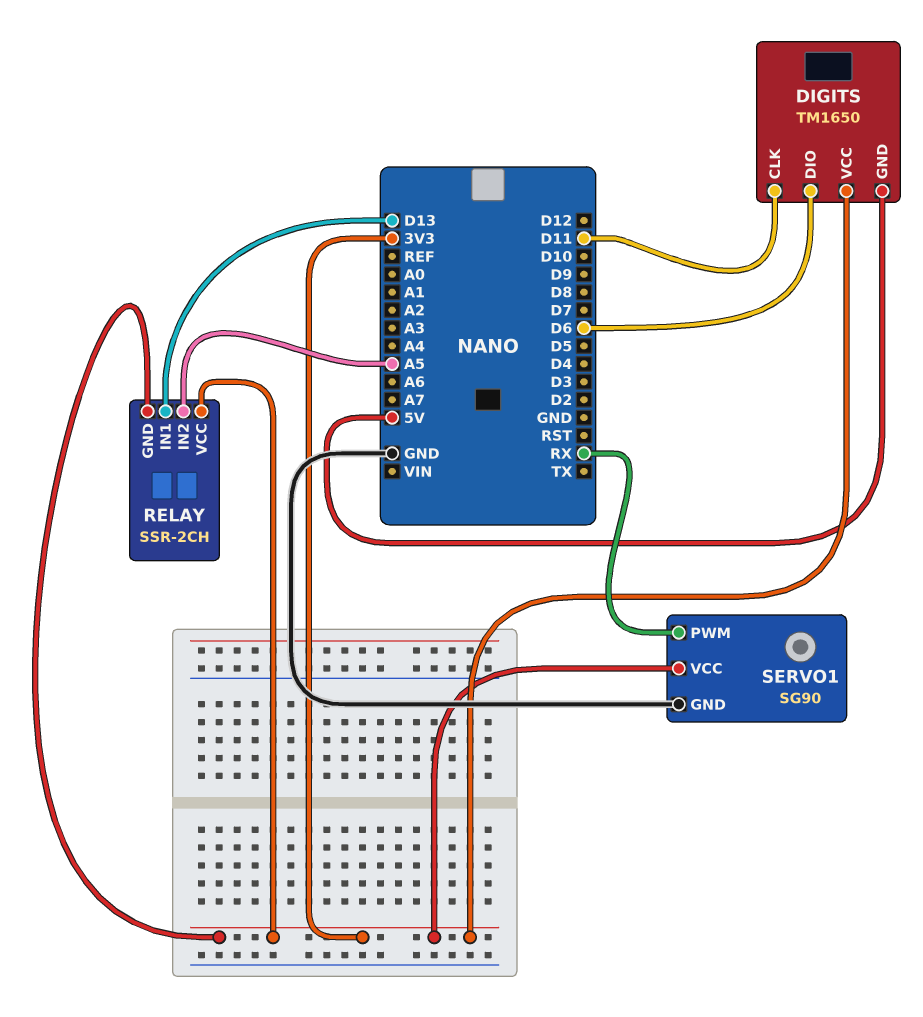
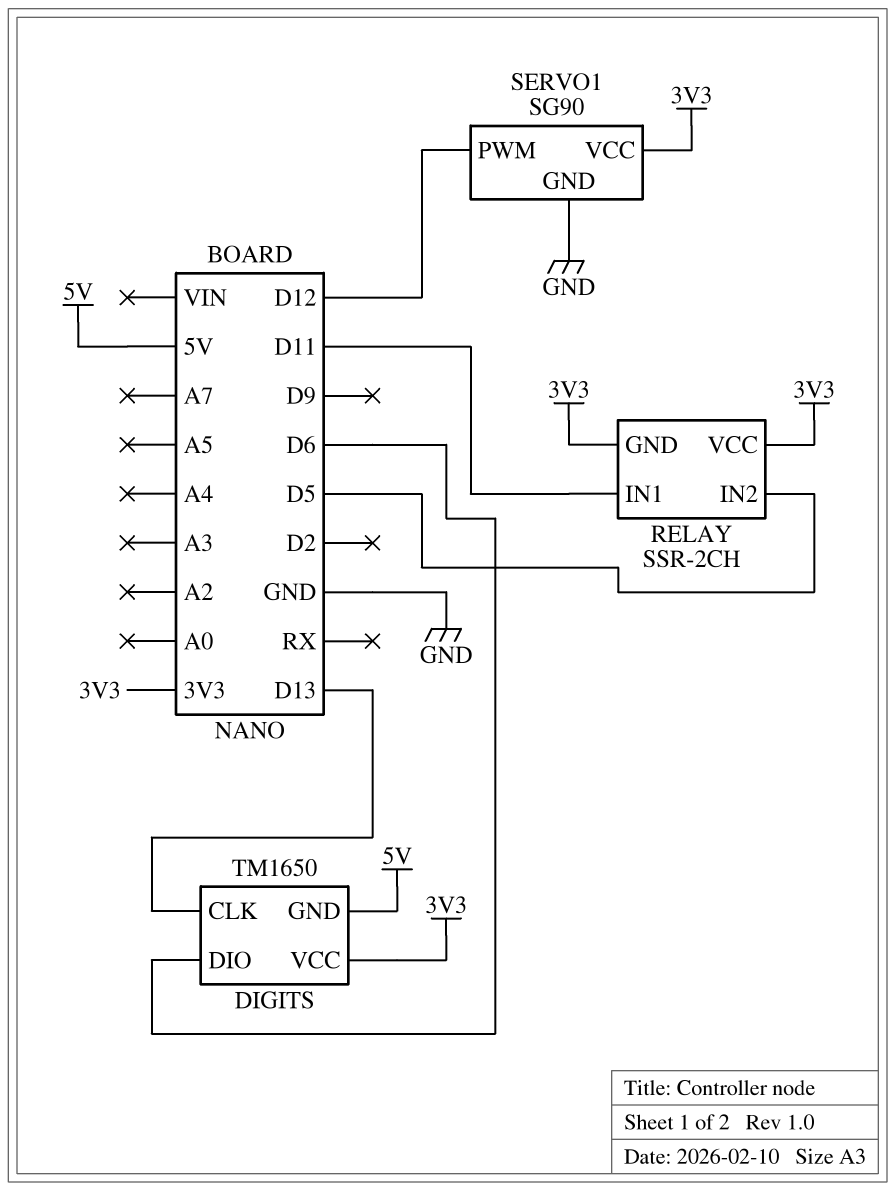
DIGITS pin CLK: D11 -> D13
RELAY pin IN1: D13 -> D11
RELAY pin IN2: A5 -> D5
SERVO1 pin PWM: RX -> D12

